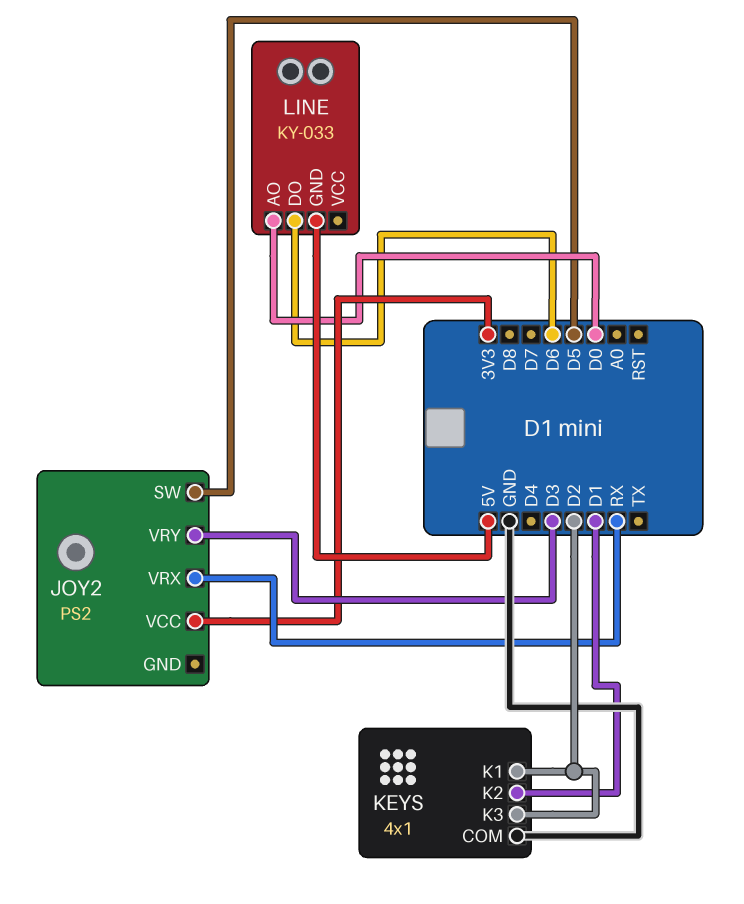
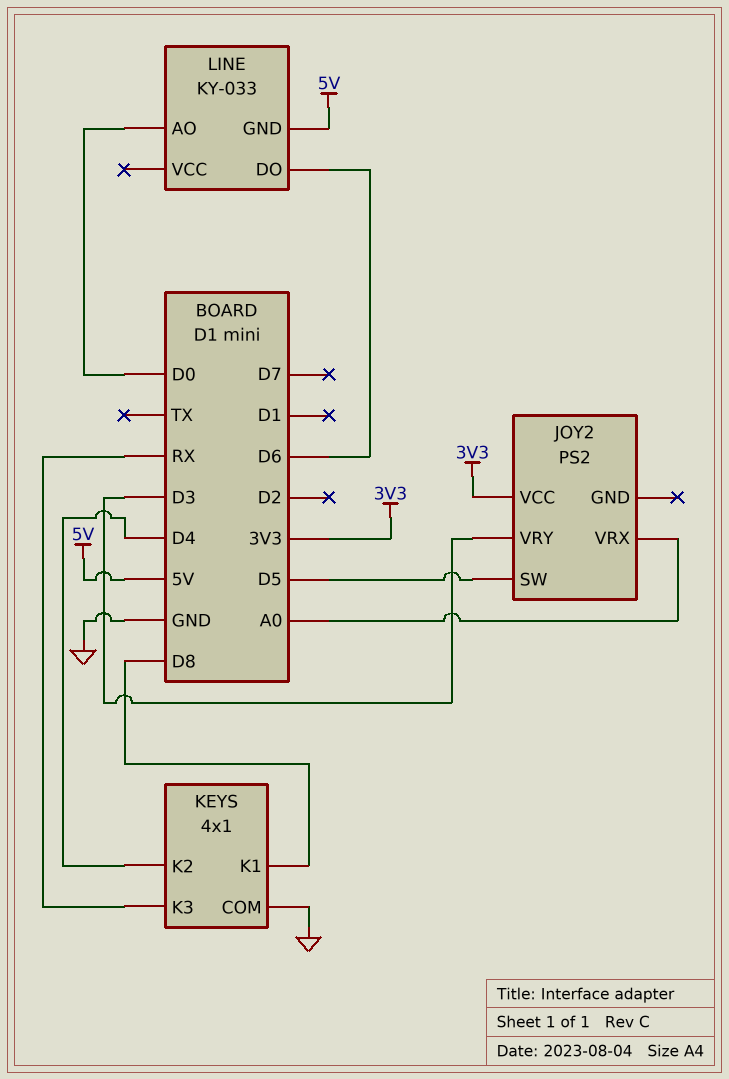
JOY2 pin VRX: RX -> A0
KEYS pin K1: D2 -> D8
KEYS pin K2: D1 -> D4
KEYS pin K3: D2 -> RX

